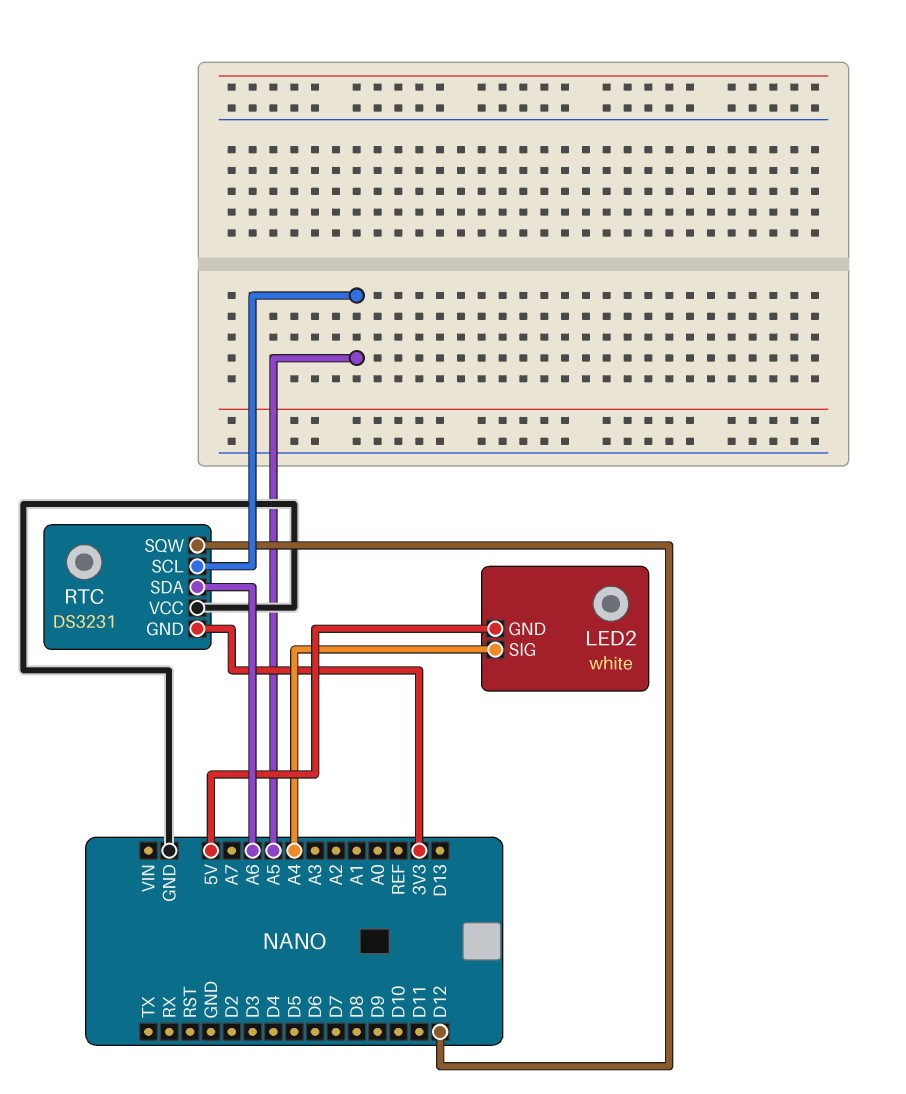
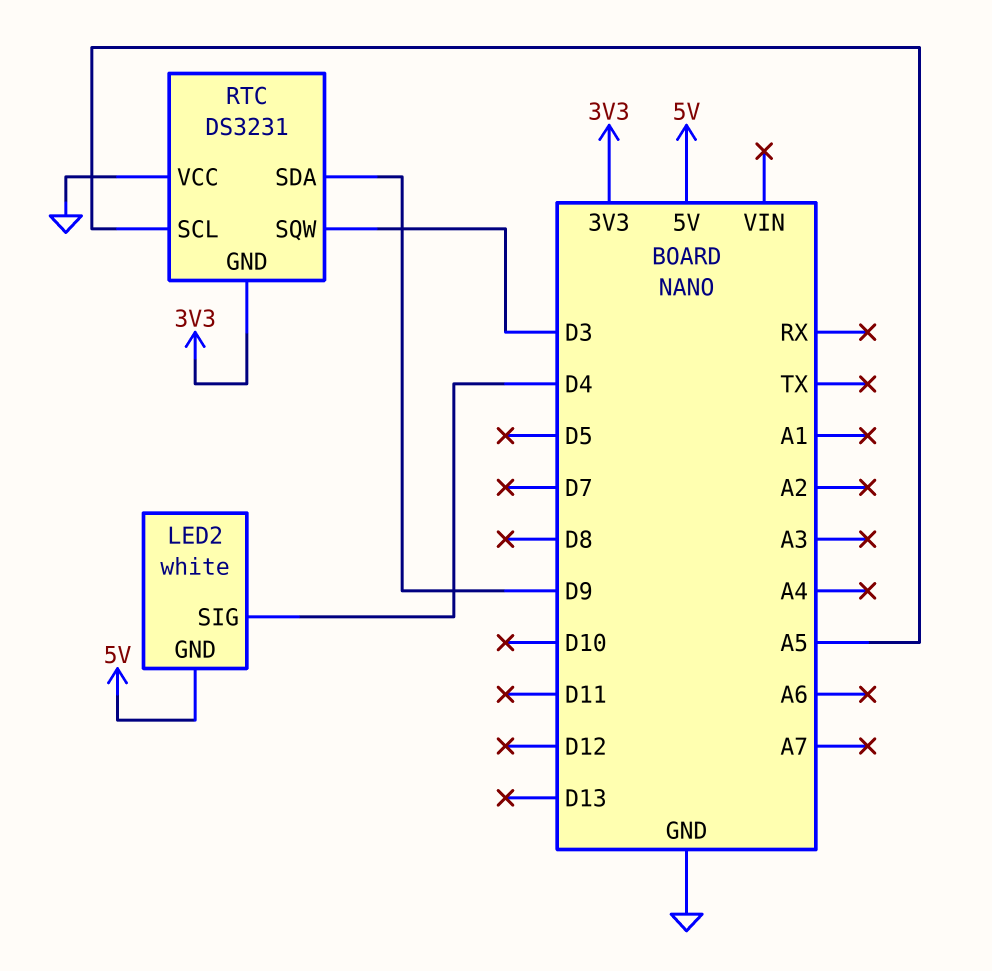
LED2 pin SIG: A4 -> D4
RTC pin SDA: A6 -> D9
RTC pin SQW: D12 -> D3

